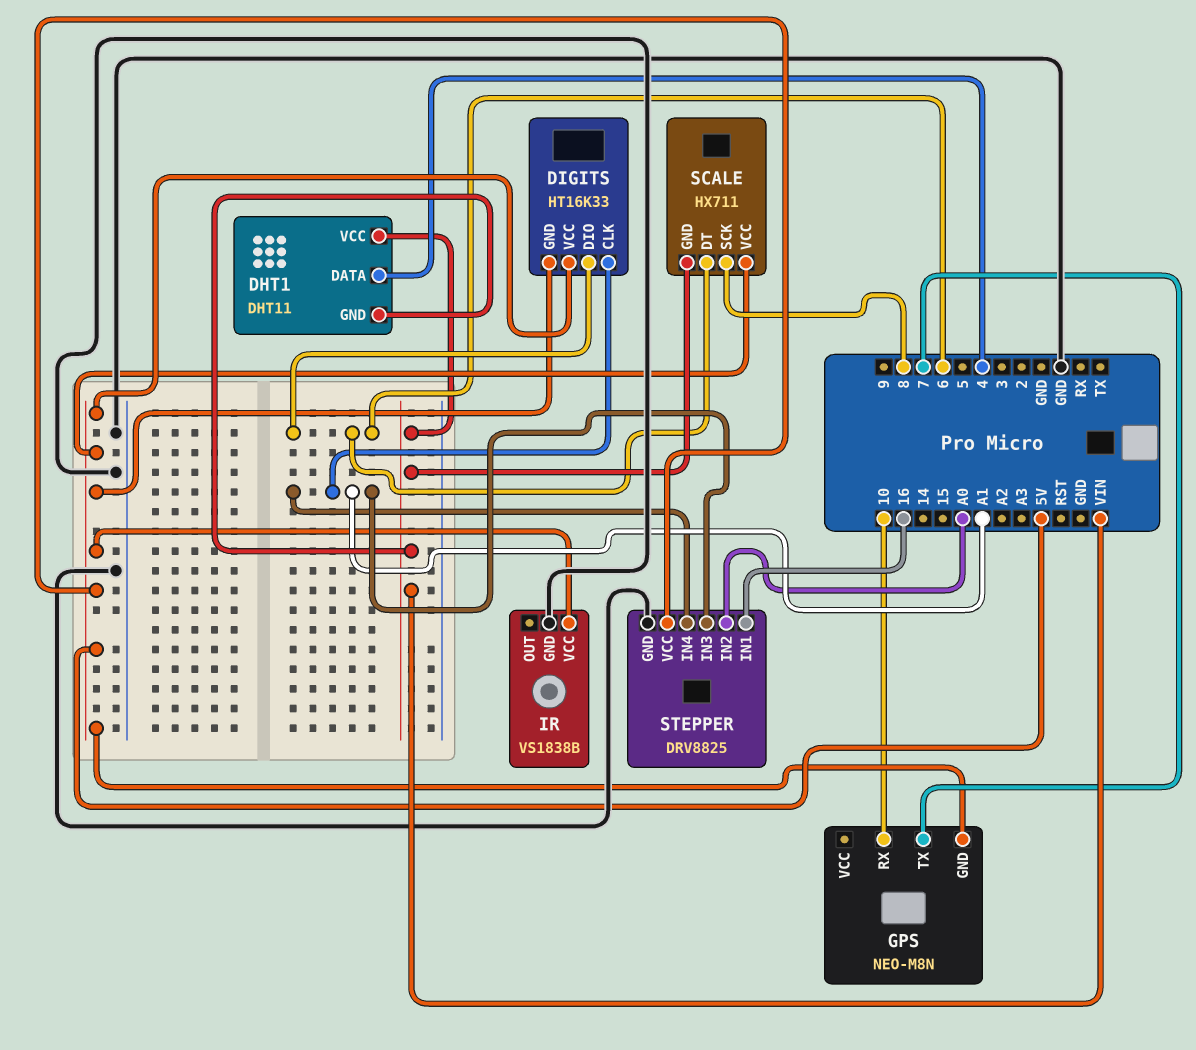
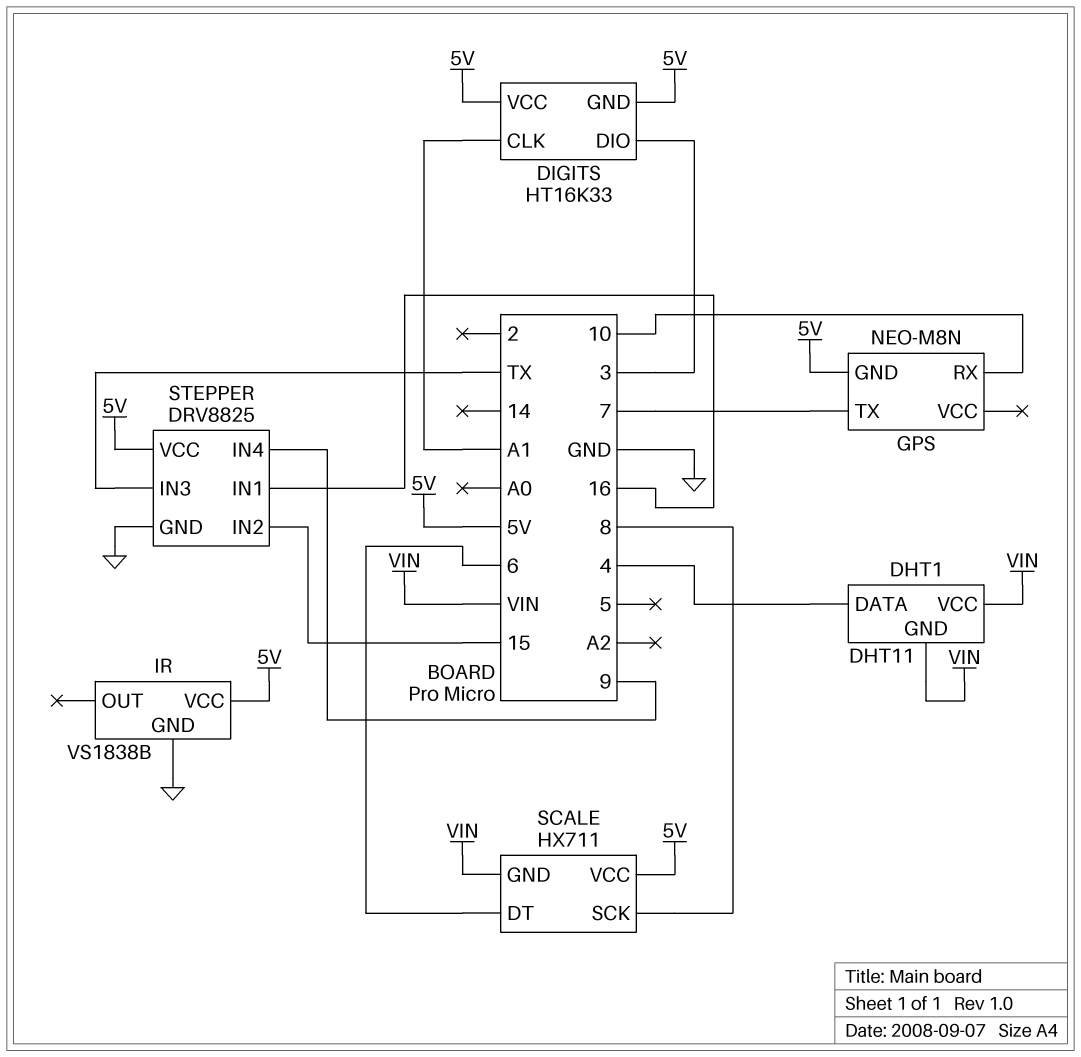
DIGITS pin DIO: 6 -> 3
STEPPER pin IN2: A0 -> 15
STEPPER pin IN3: A1 -> TX
STEPPER pin IN4: A1 -> 9

